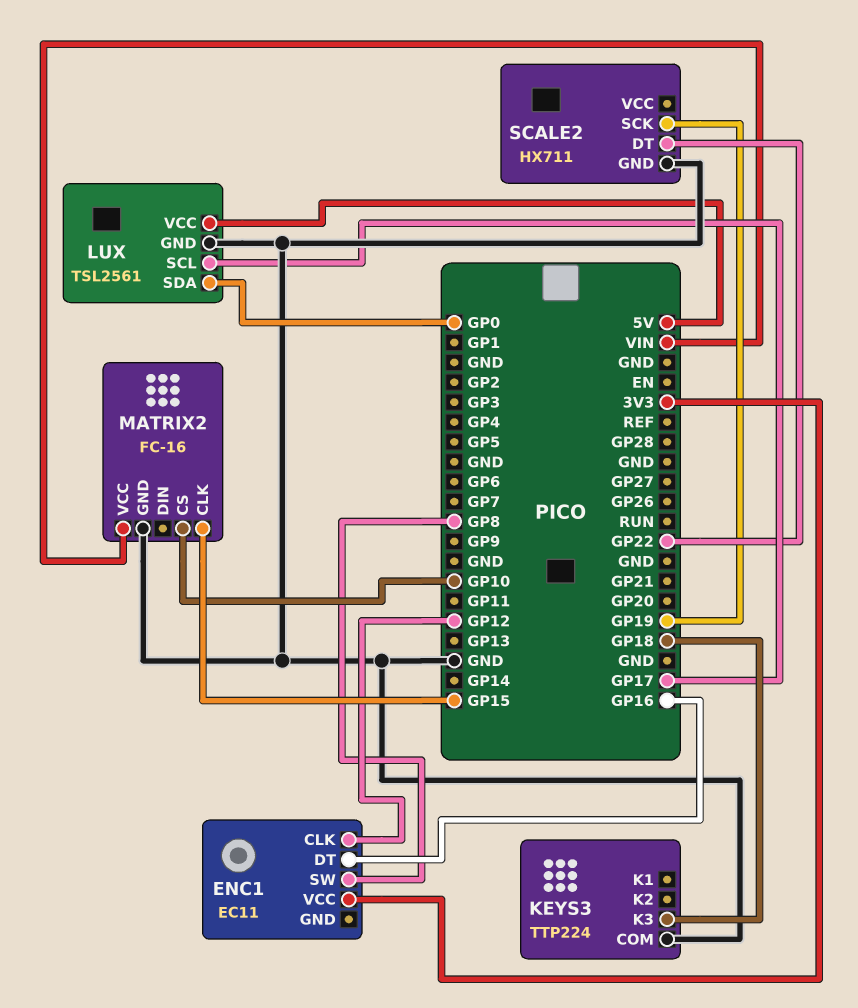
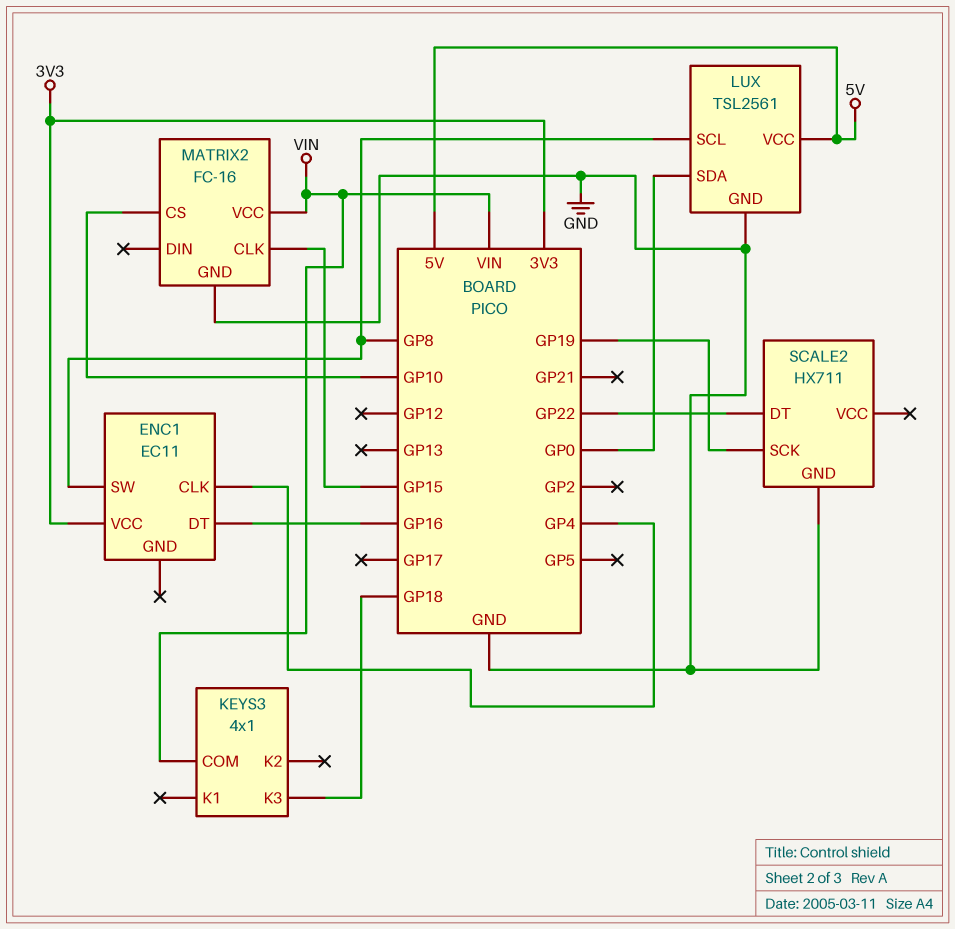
ENC1 pin CLK: GP12 -> GP4
KEYS3: TTP224 -> 4x1
KEYS3 pin COM: GND -> VIN
LUX pin SCL: GP17 -> GP8

